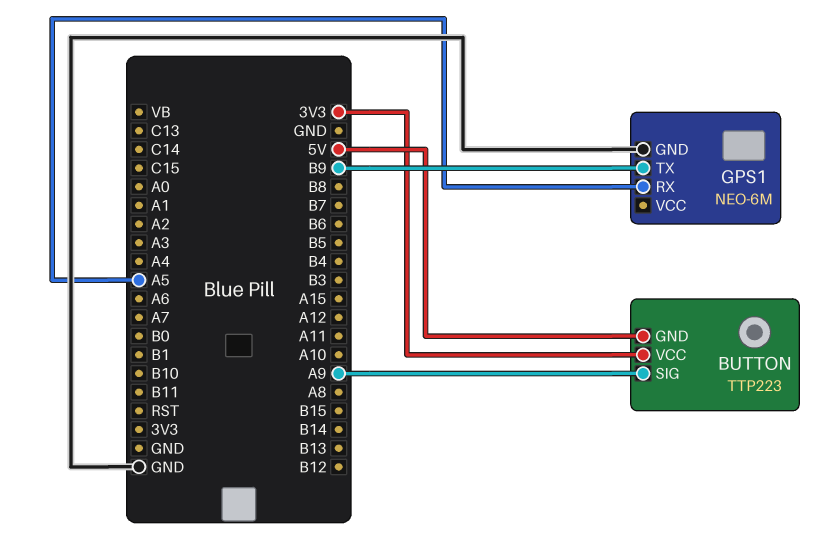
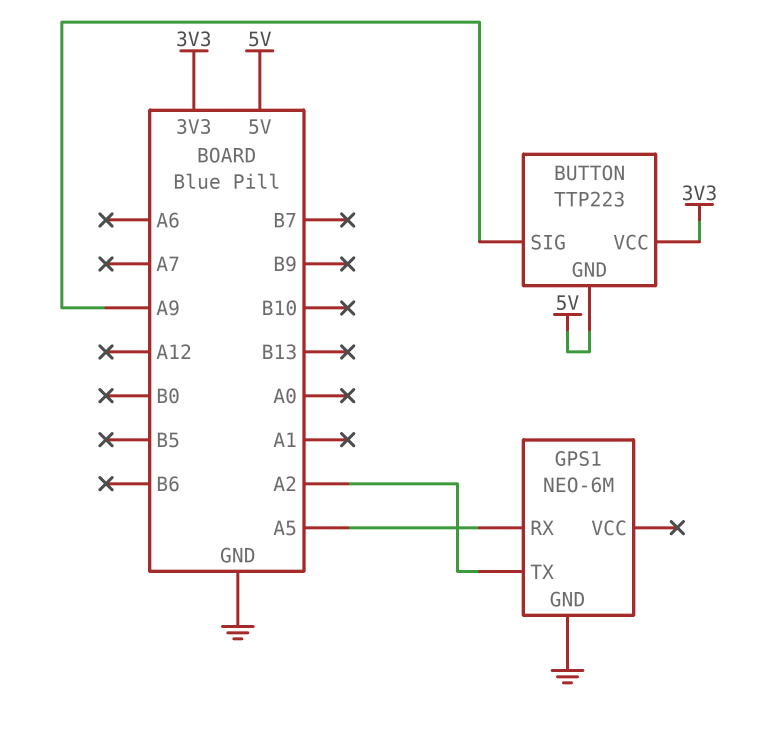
GPS1 pin TX: B9 -> A2

